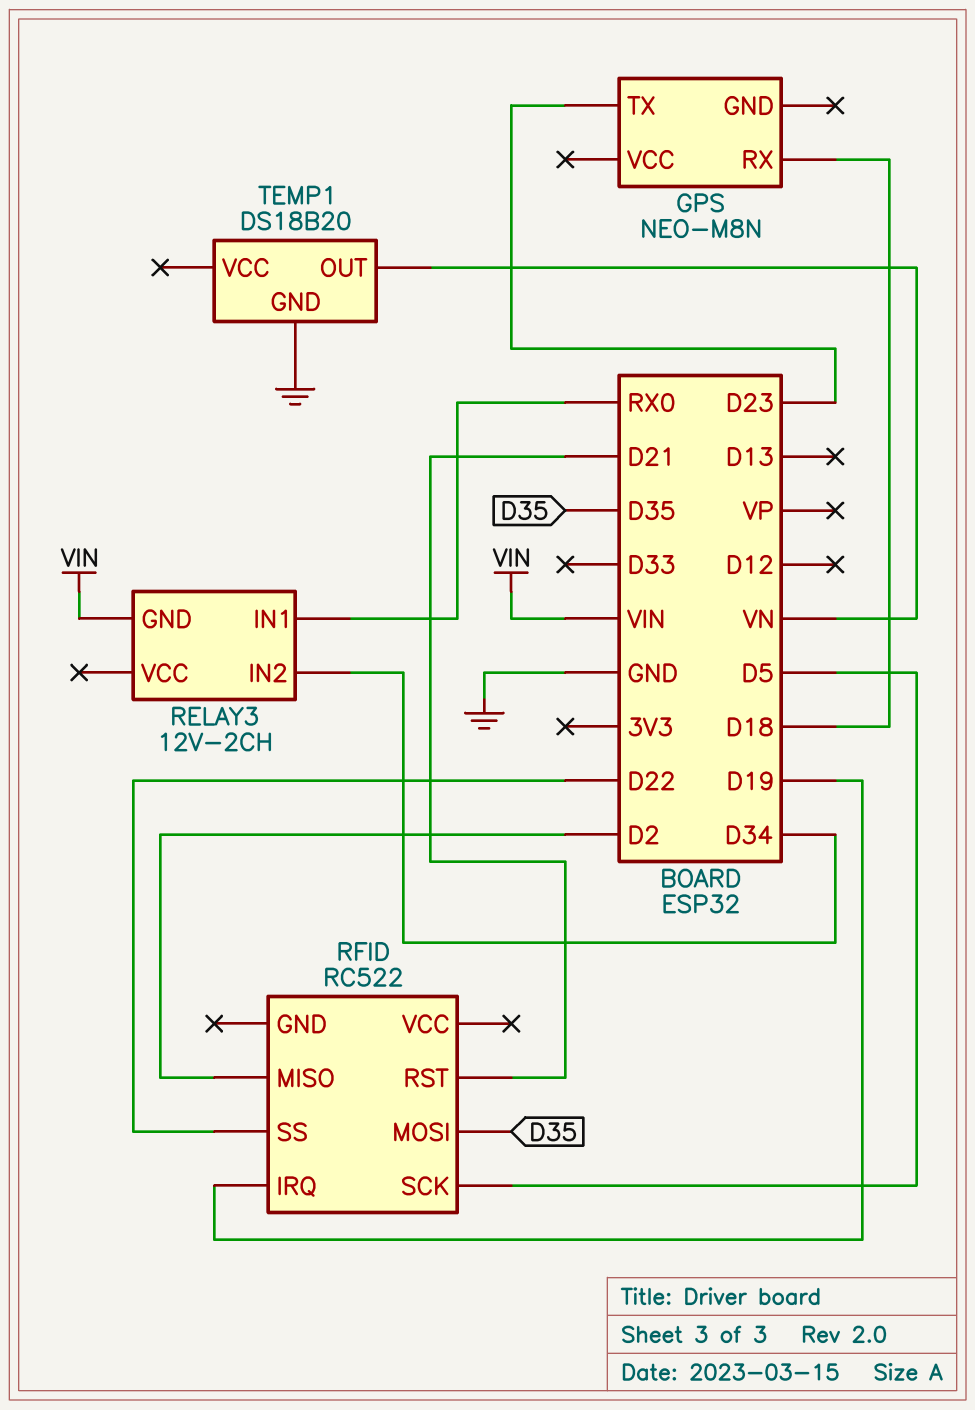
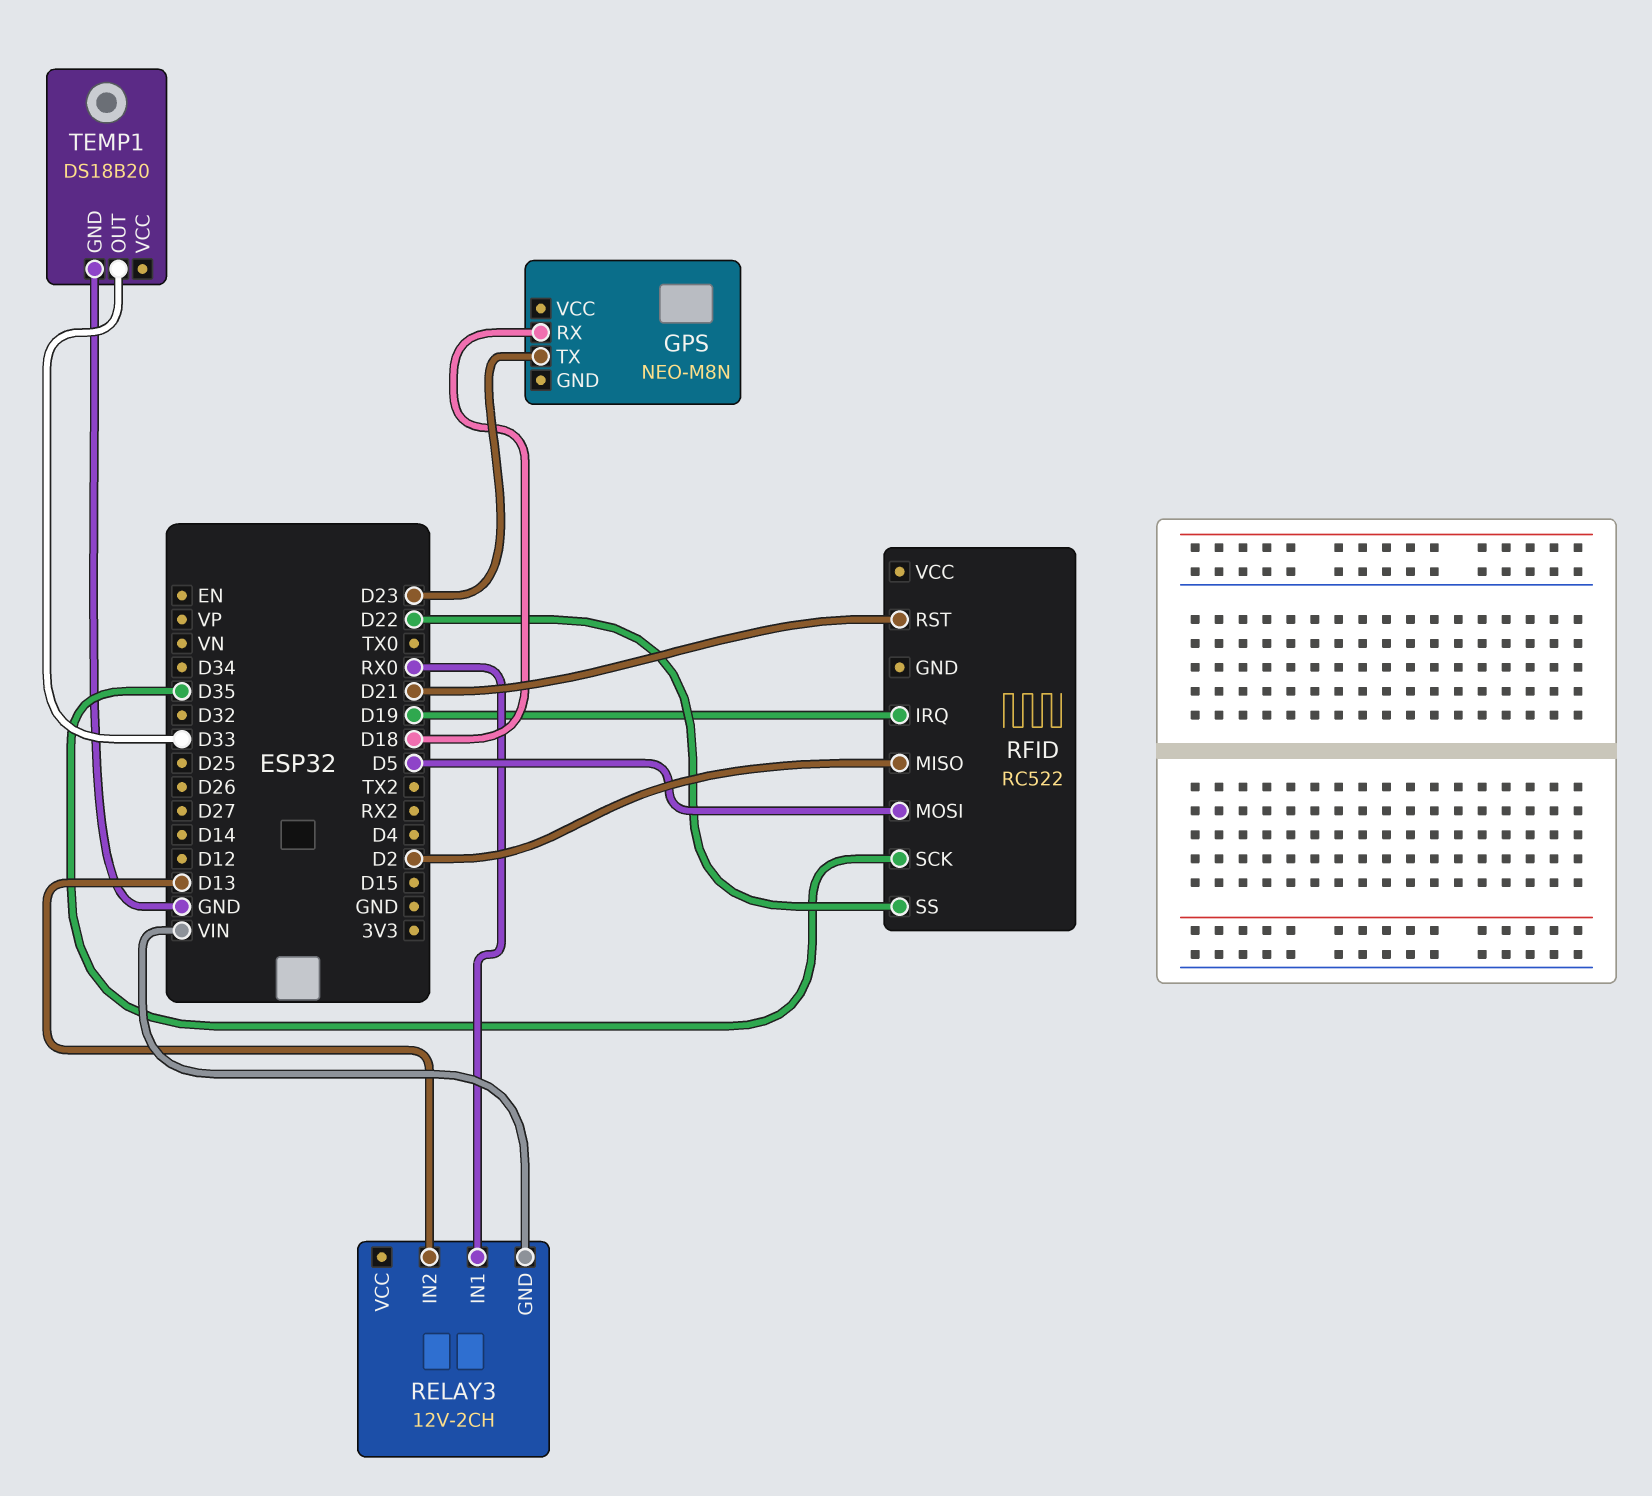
RELAY3 pin IN2: D34 -> D13
RFID pin MOSI: D35 -> D5
RFID pin SCK: D5 -> D35
TEMP1 pin OUT: VN -> D33

